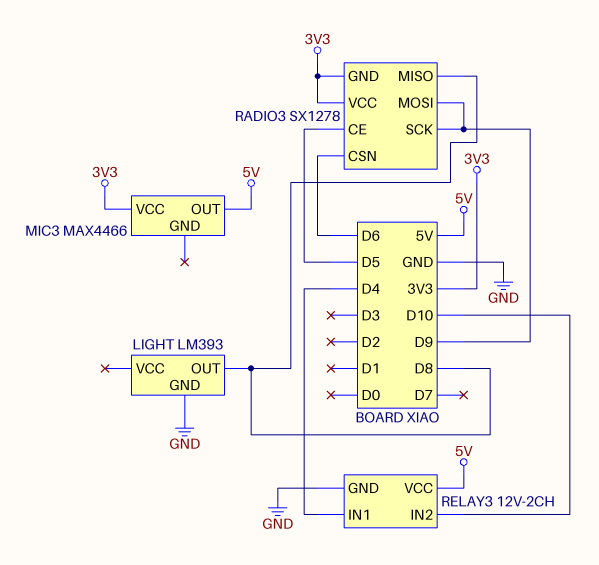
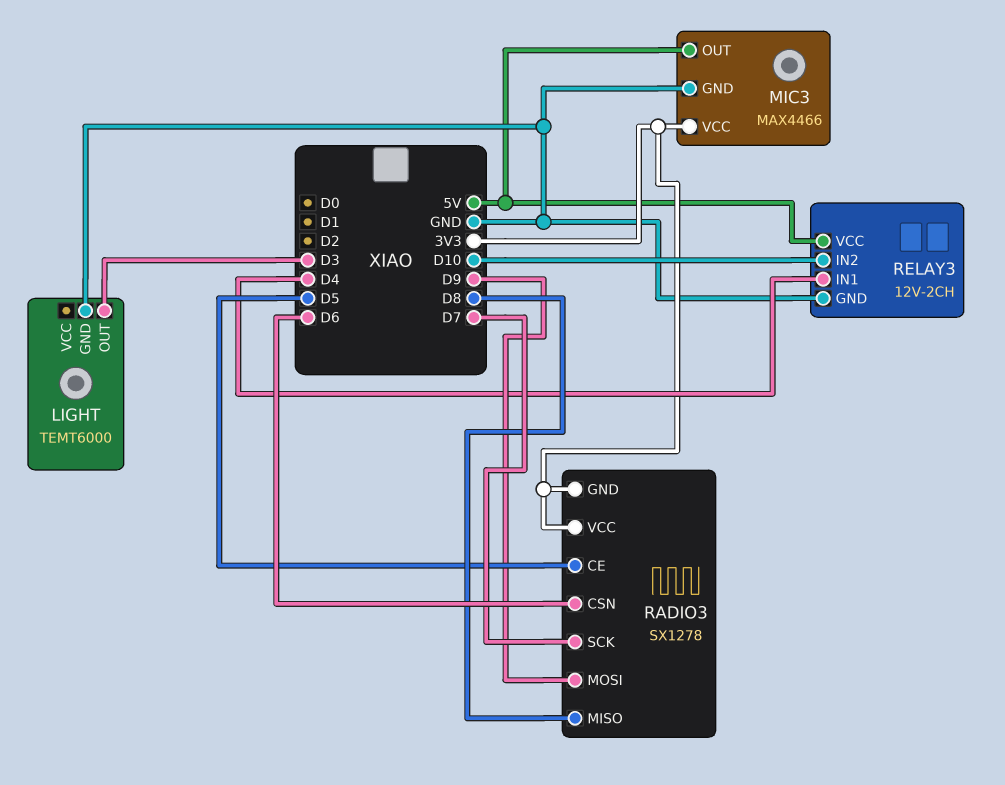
LIGHT: LM393 -> TEMT6000
LIGHT pin OUT: D8 -> D3
MIC3 pin GND: none -> GND
RADIO3 pin SCK: D9 -> D7

